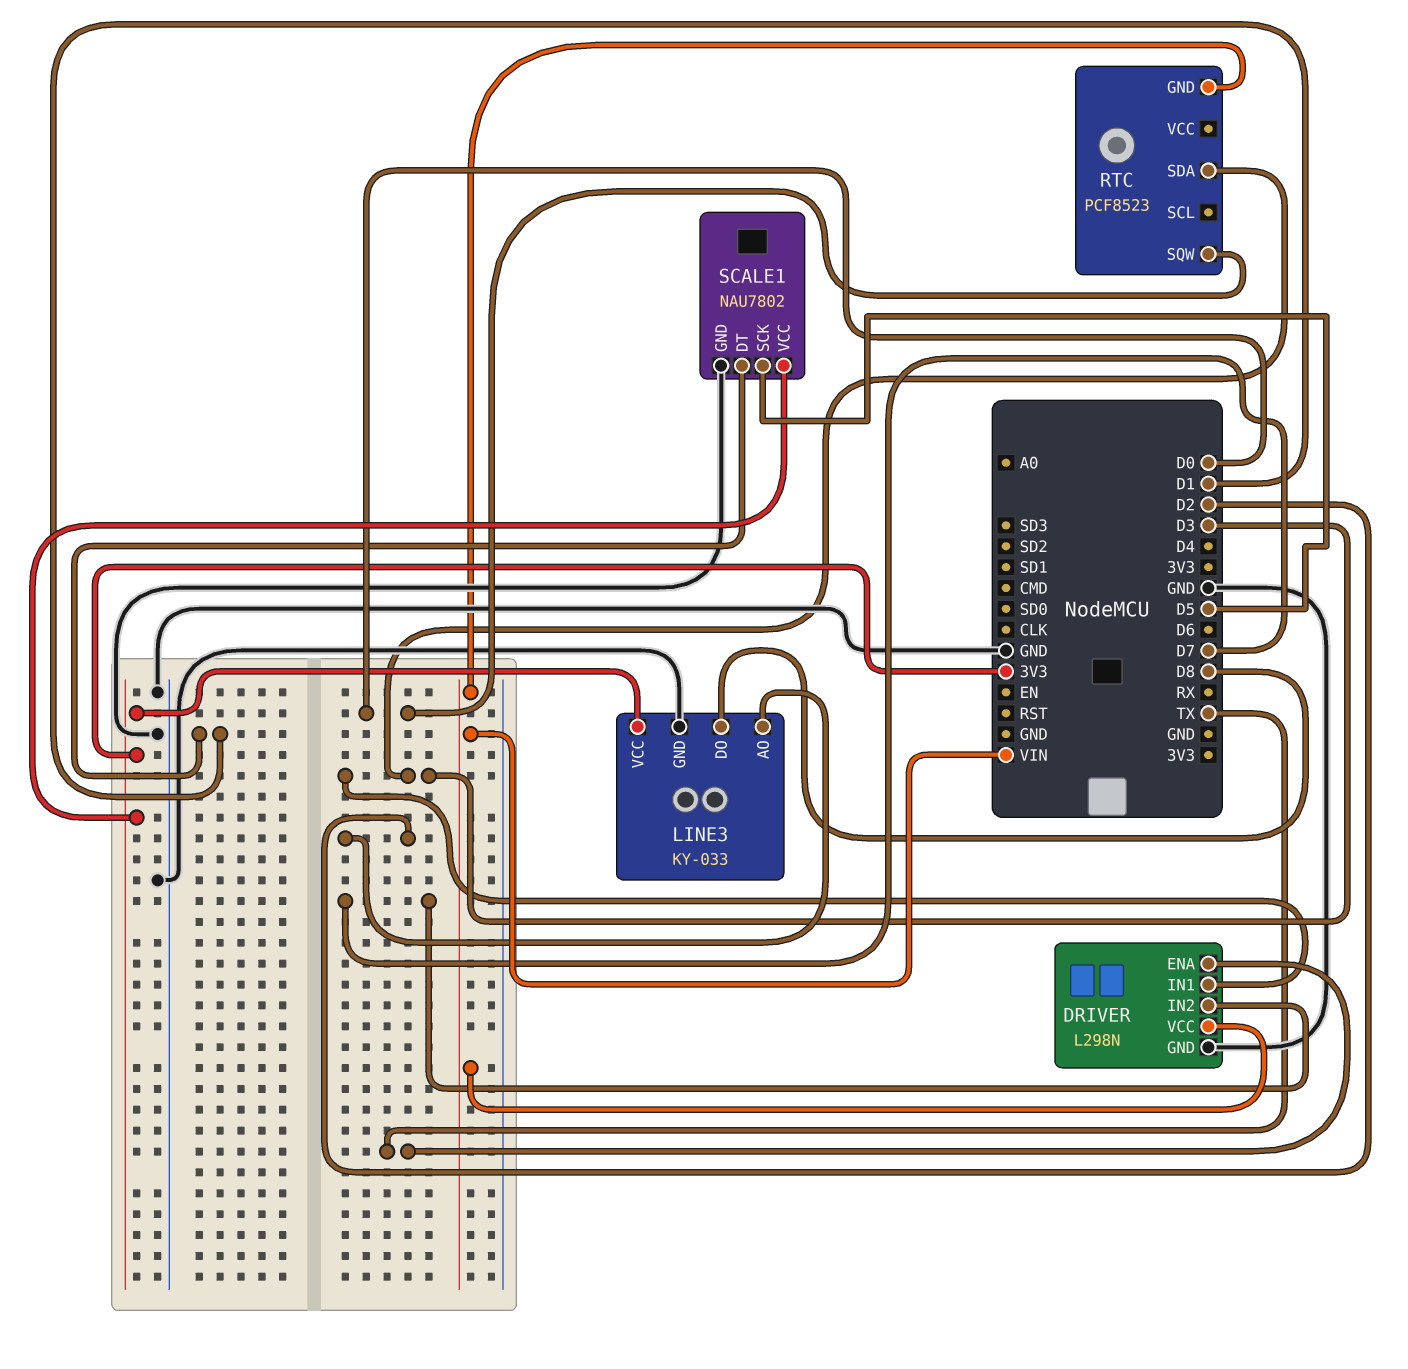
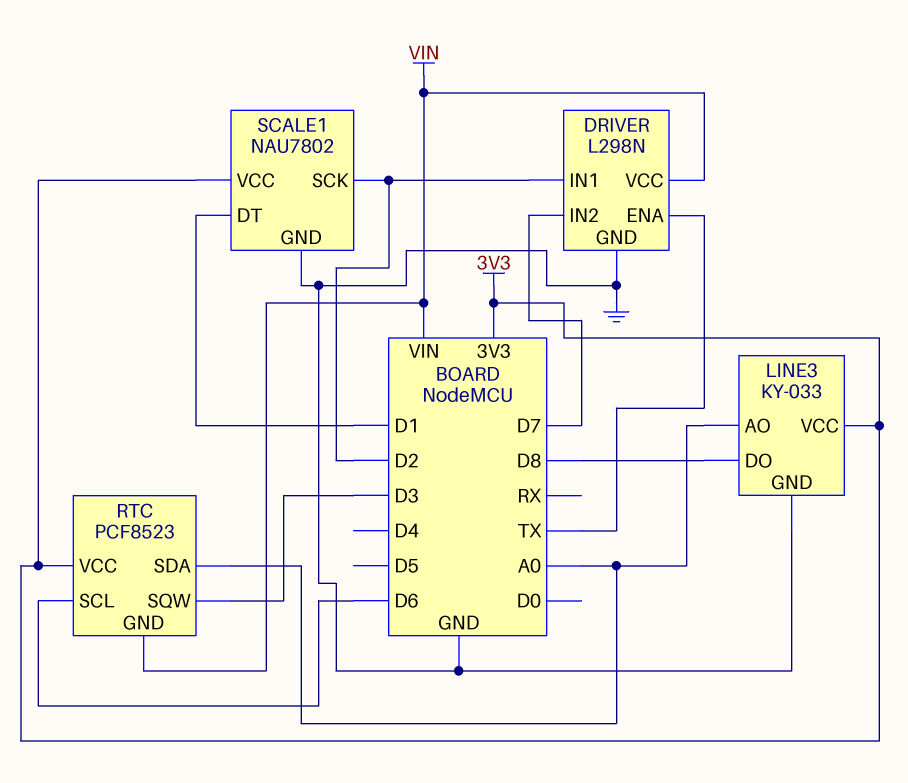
DRIVER pin IN1: D3 -> D2
LINE3 pin AO: D2 -> A0
RTC pin SCL: none -> D6
RTC pin SDA: D3 -> A0
RTC pin SQW: D0 -> D3
RTC pin VCC: none -> 3V3
SCALE1 pin SCK: D5 -> D2

